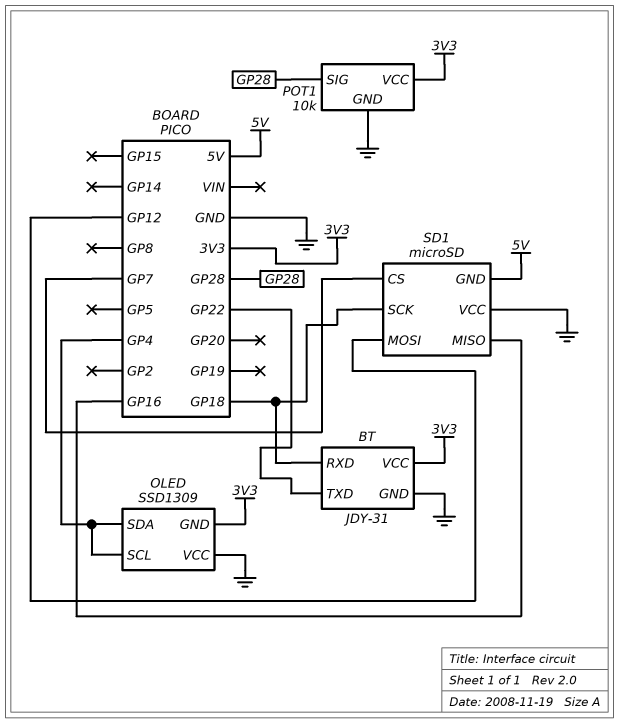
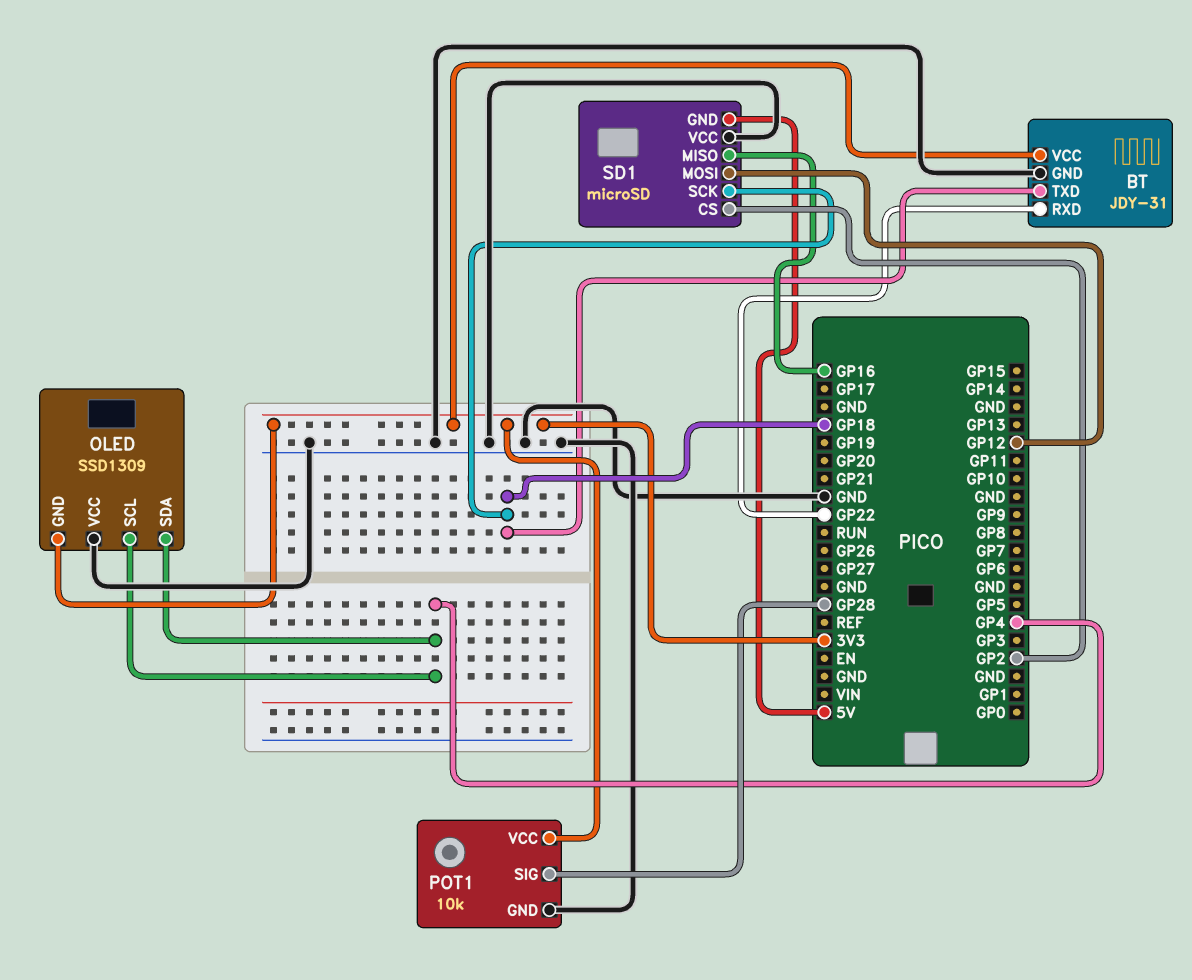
BT pin RXD: GP18 -> GP22
BT pin TXD: GP22 -> GP18
SD1 pin CS: GP7 -> GP2

